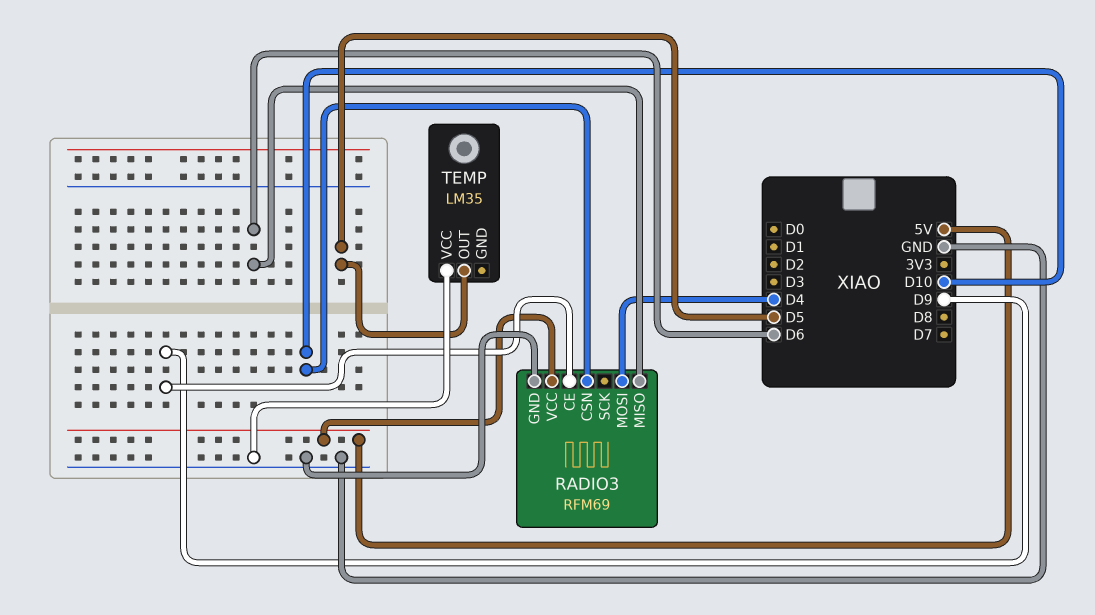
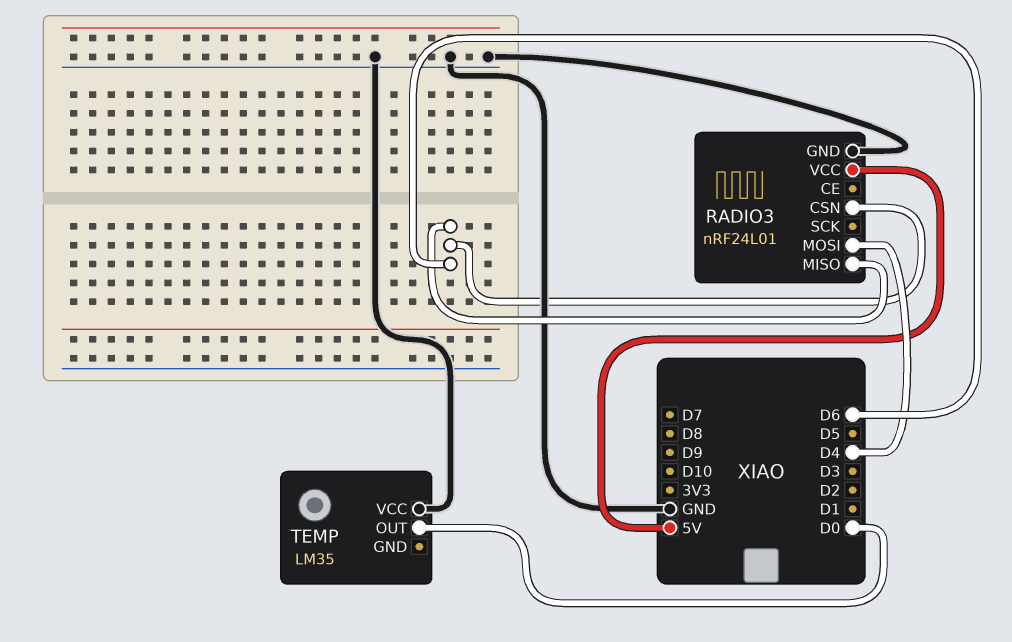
RADIO3: RFM69 -> nRF24L01
RADIO3 pin CE: D9 -> none
RADIO3 pin CSN: D10 -> D6
TEMP pin OUT: D5 -> D0

